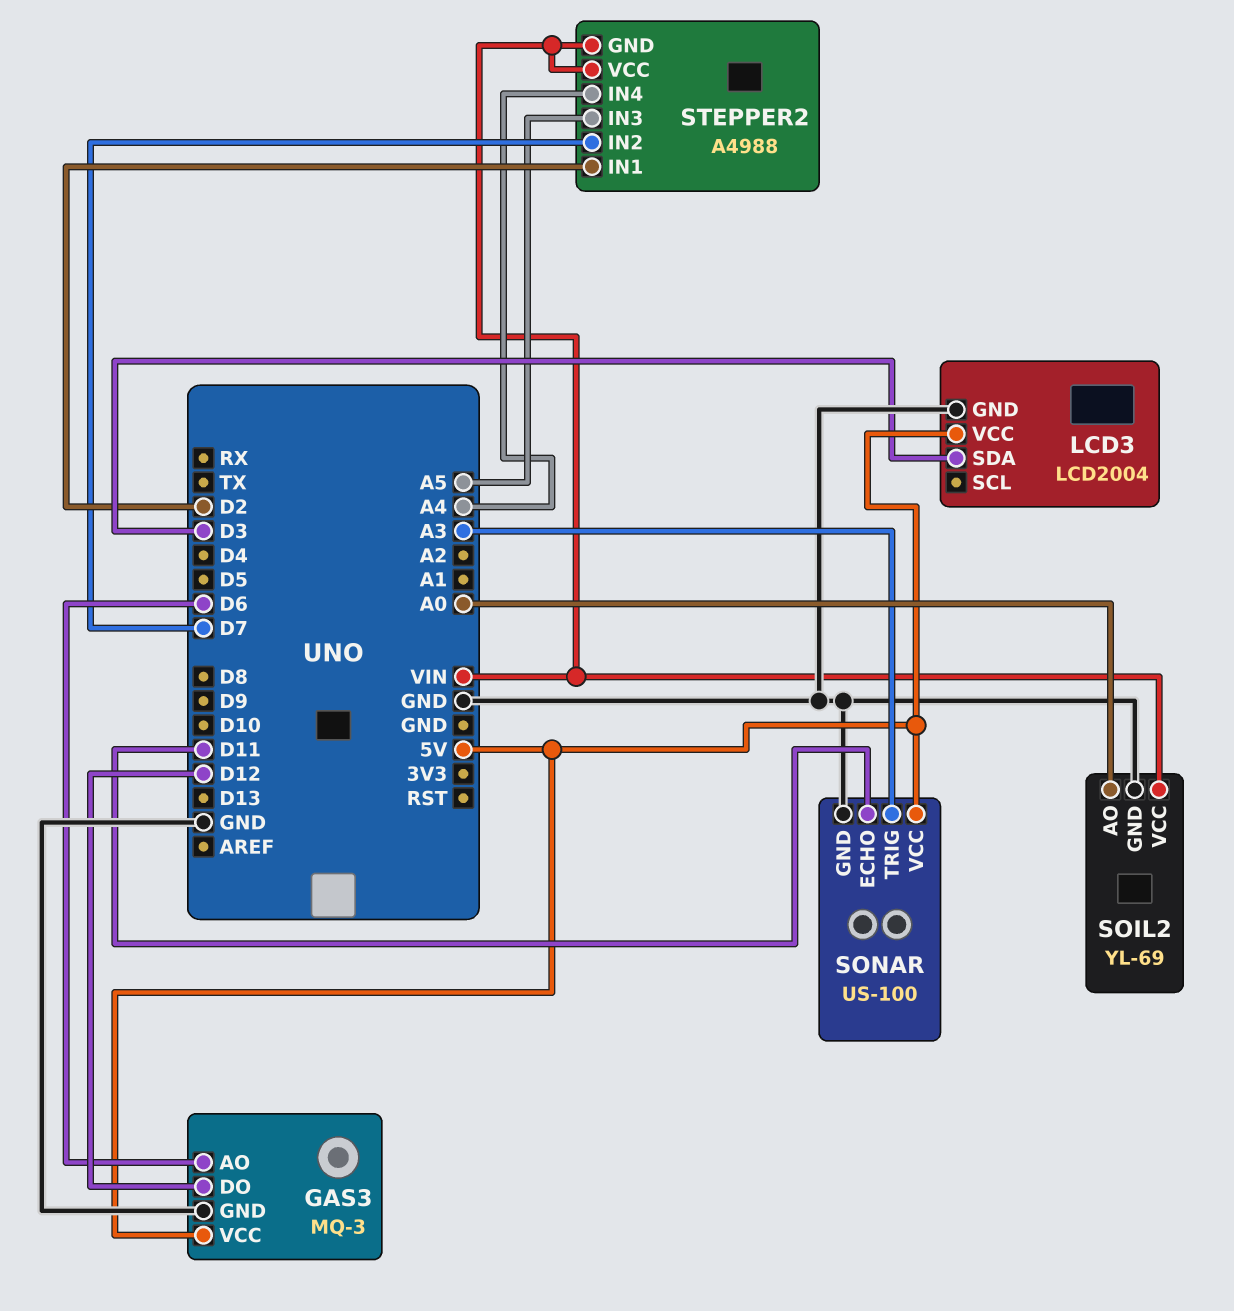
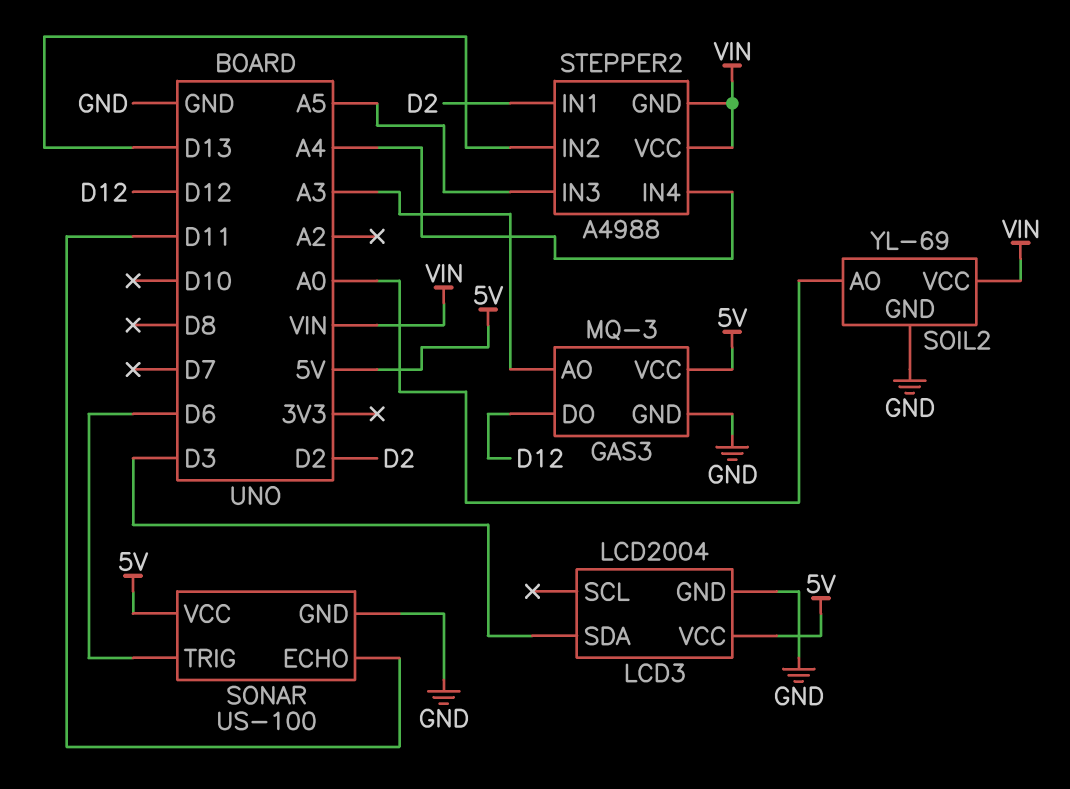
GAS3 pin AO: D6 -> A3
SONAR pin TRIG: A3 -> D6
STEPPER2 pin IN2: D7 -> D13

